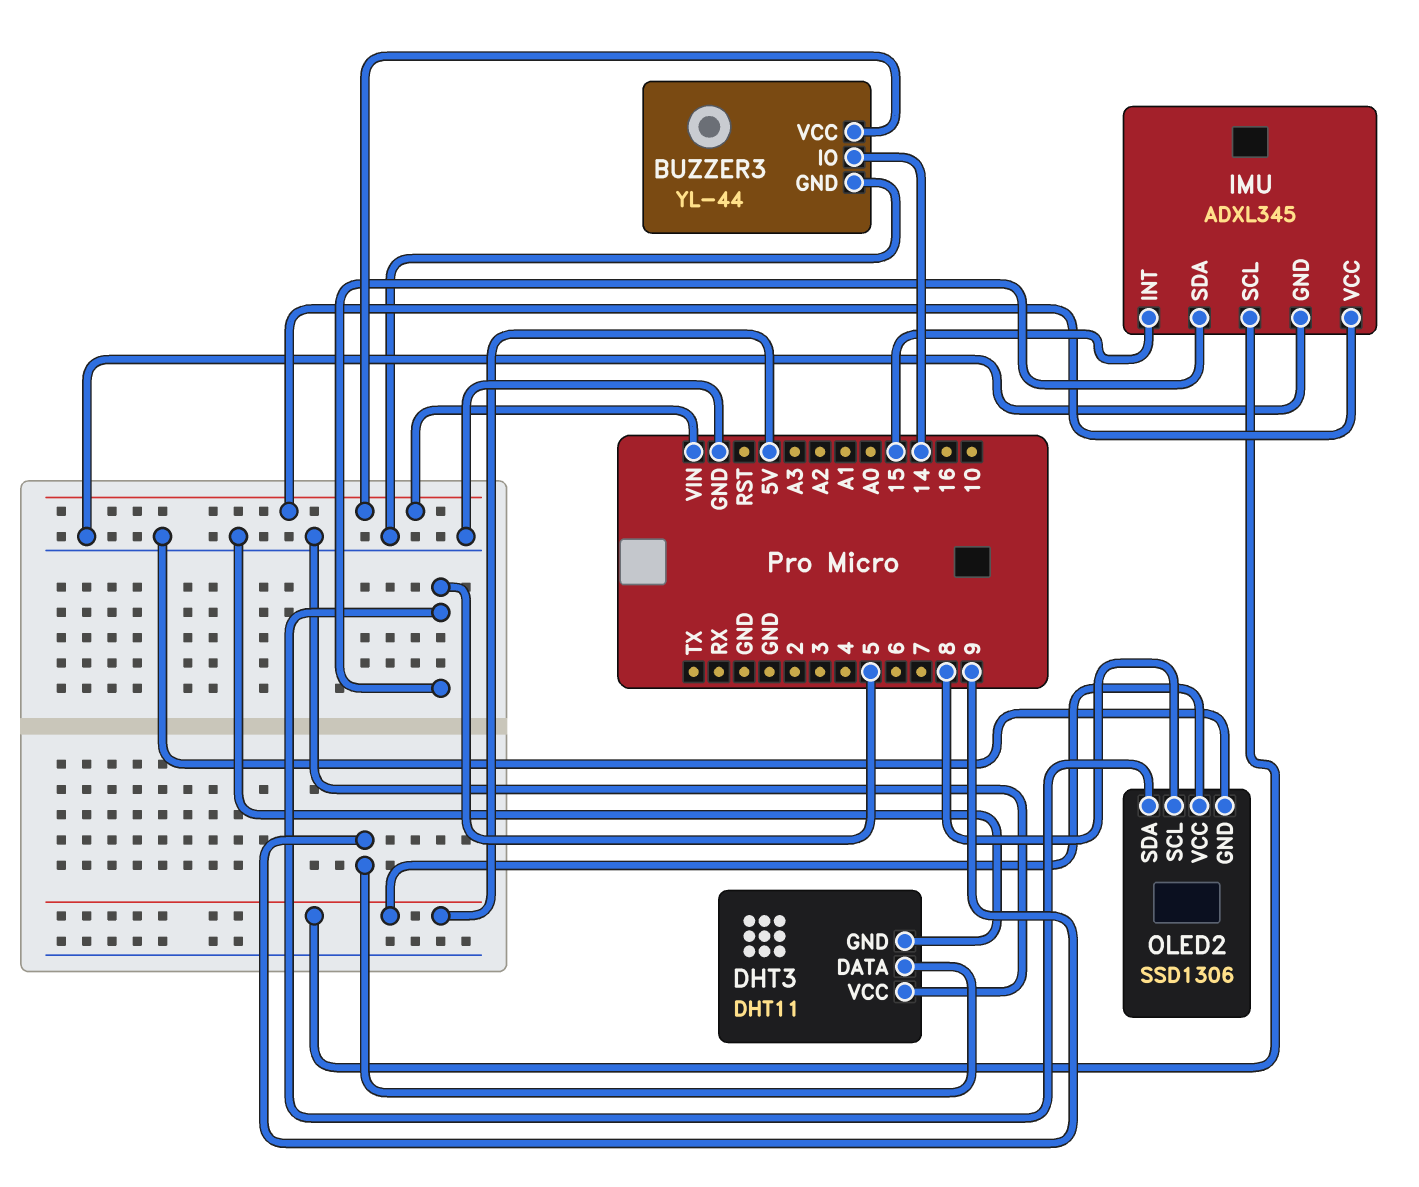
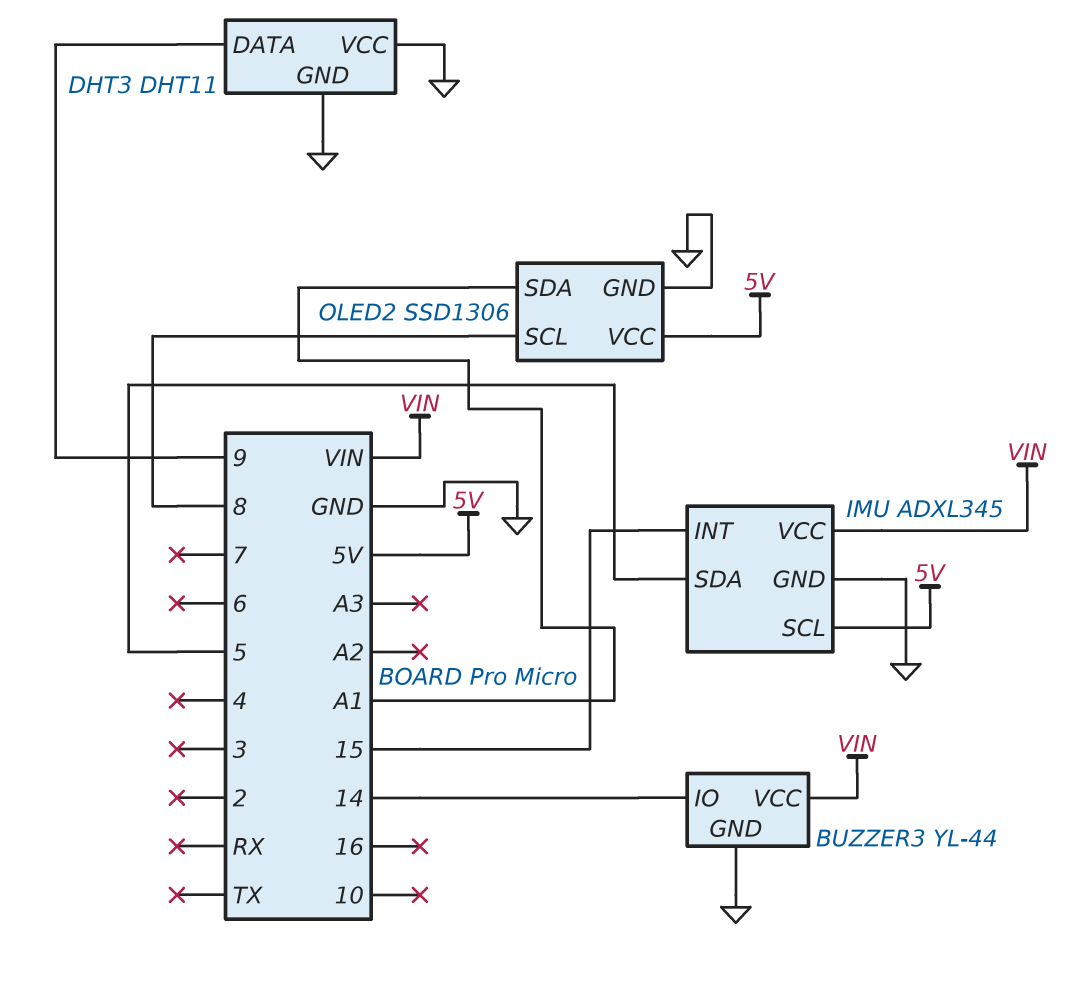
OLED2 pin SDA: 5 -> A1

